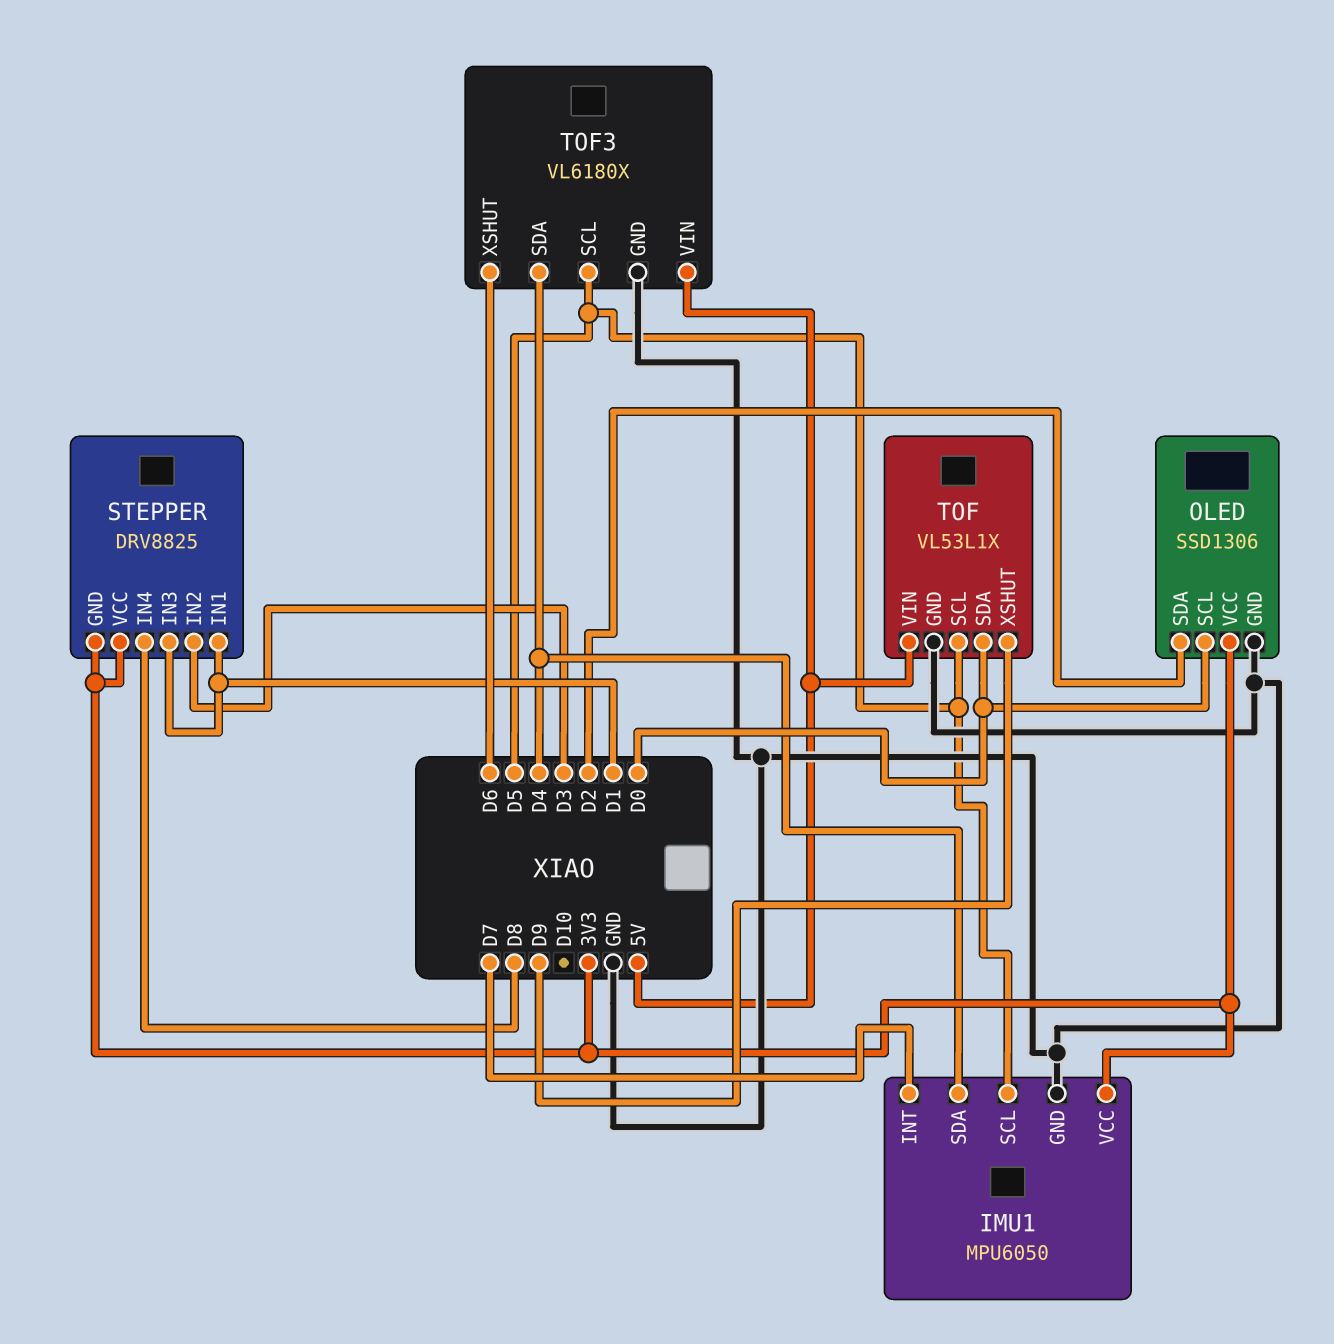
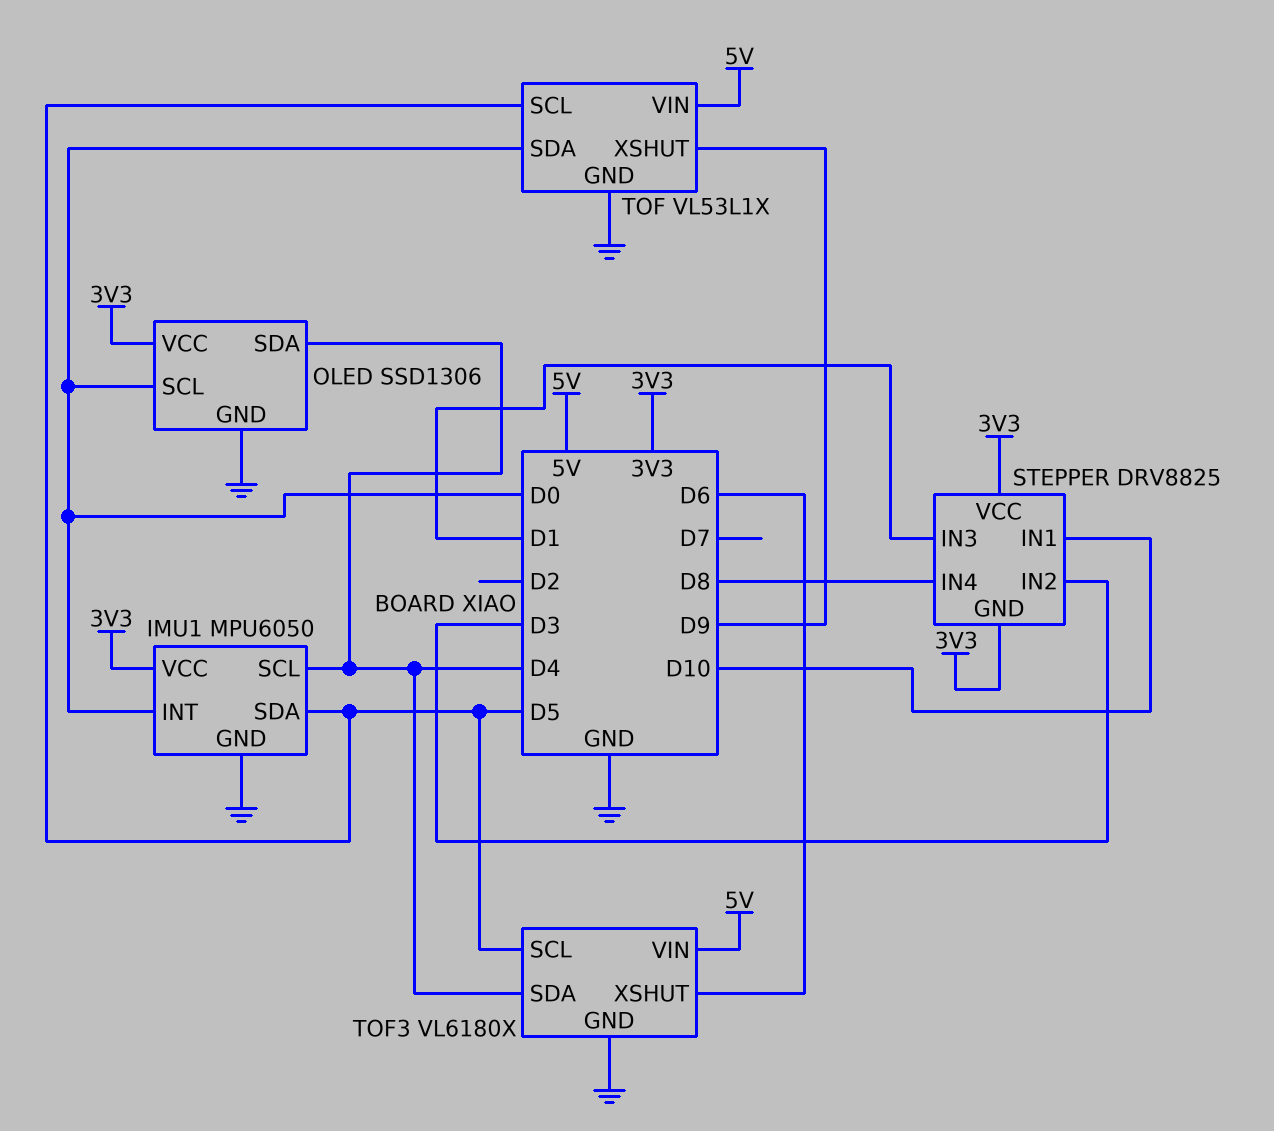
IMU1 pin INT: D7 -> D0
IMU1 pin SCL: D5 -> D4
IMU1 pin SDA: D4 -> D5
OLED pin SDA: D2 -> D4
STEPPER pin IN1: D1 -> D10

